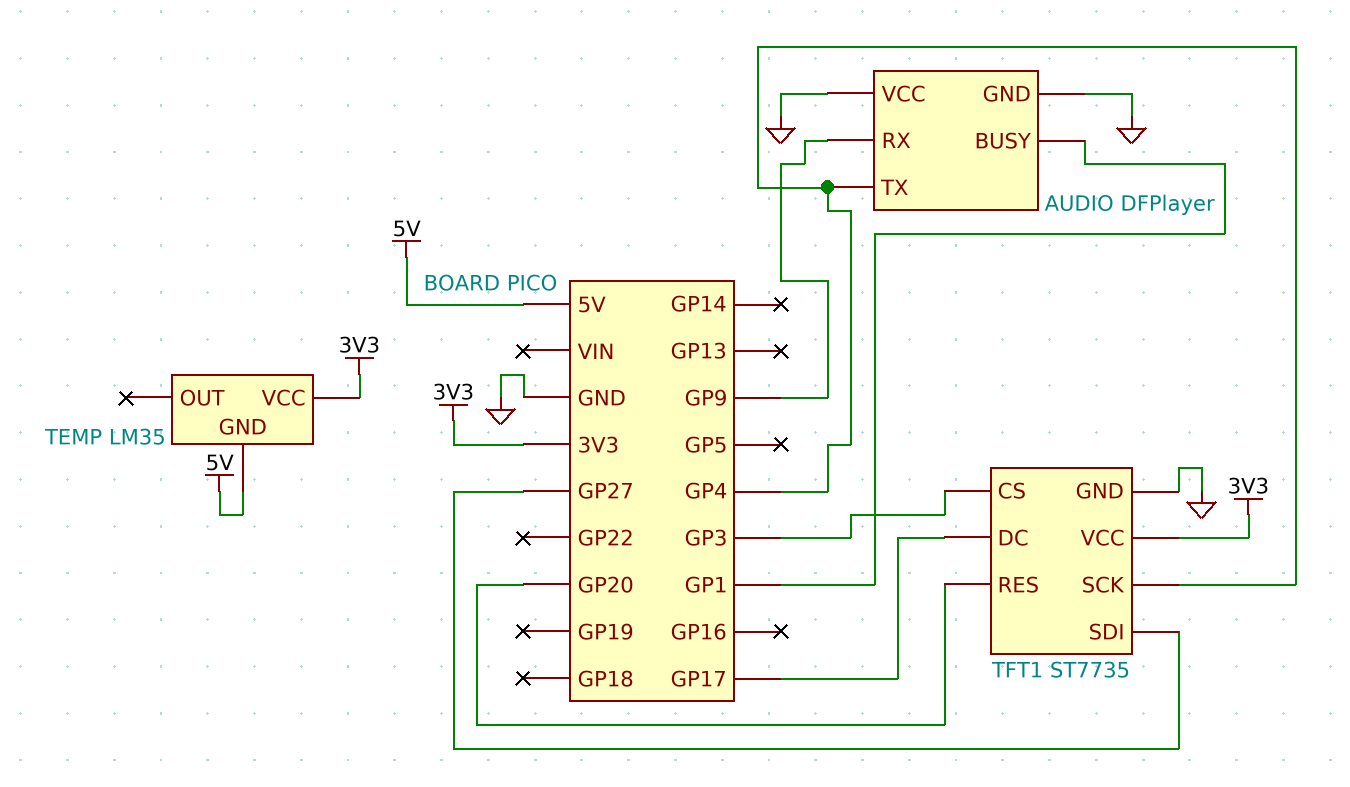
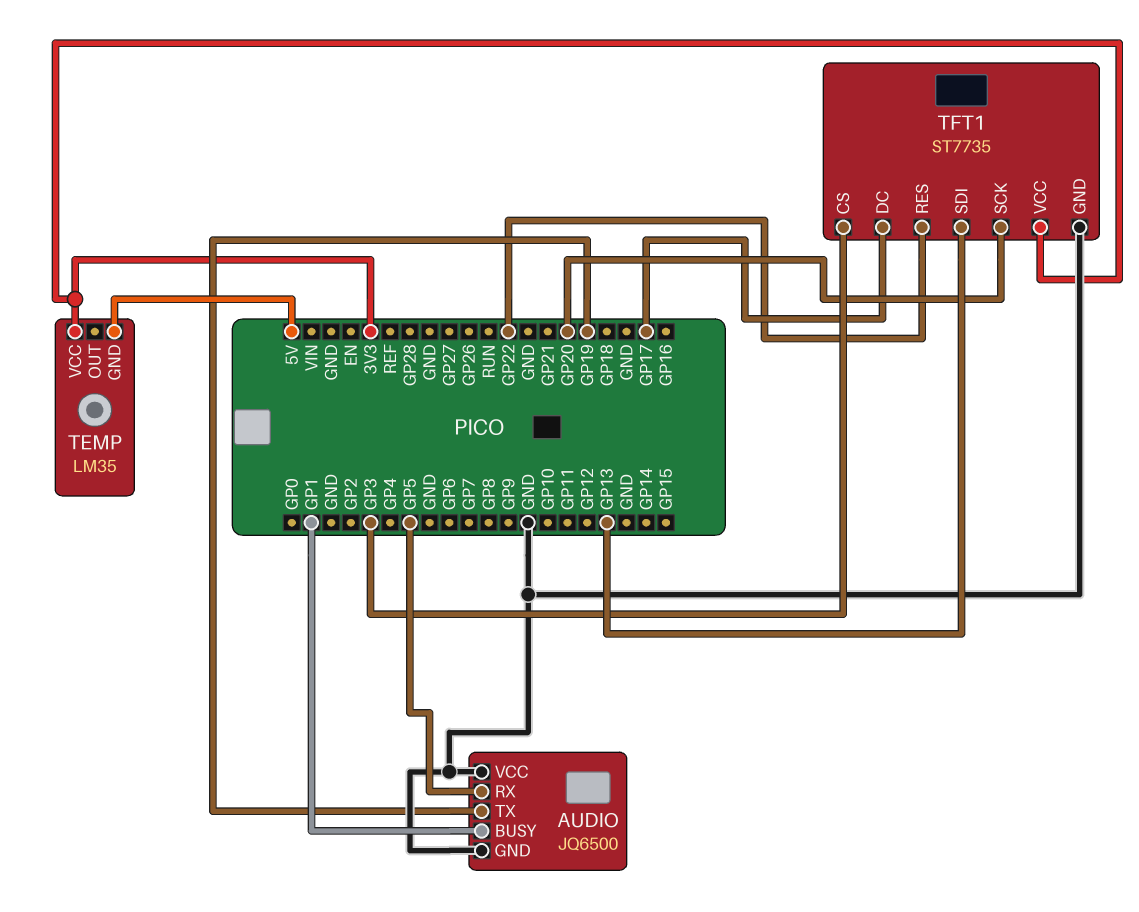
AUDIO: DFPlayer -> JQ6500
AUDIO pin RX: GP9 -> GP5
AUDIO pin TX: GP4 -> GP19
TFT1 pin RES: GP20 -> GP22
TFT1 pin SCK: GP4 -> GP20
TFT1 pin SDI: GP27 -> GP13

